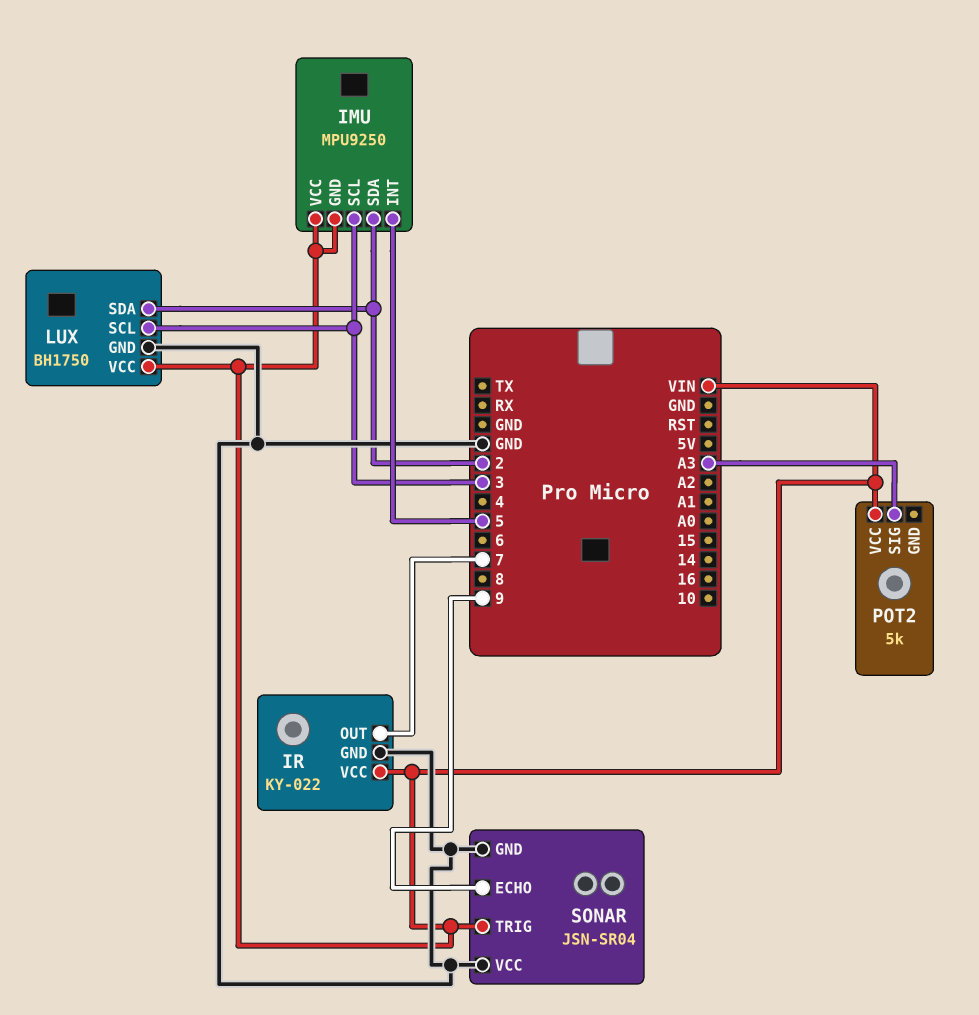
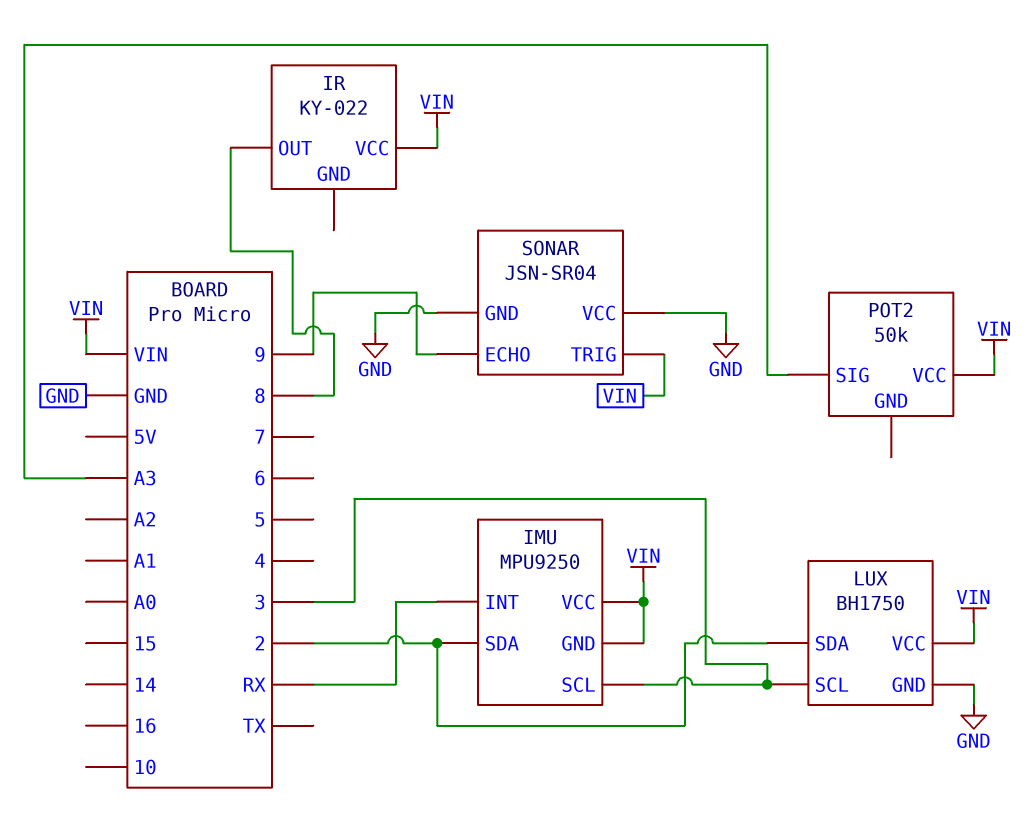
IMU pin INT: 5 -> RX
IR pin GND: GND -> none
IR pin OUT: 7 -> 8
POT2: 5k -> 50k

